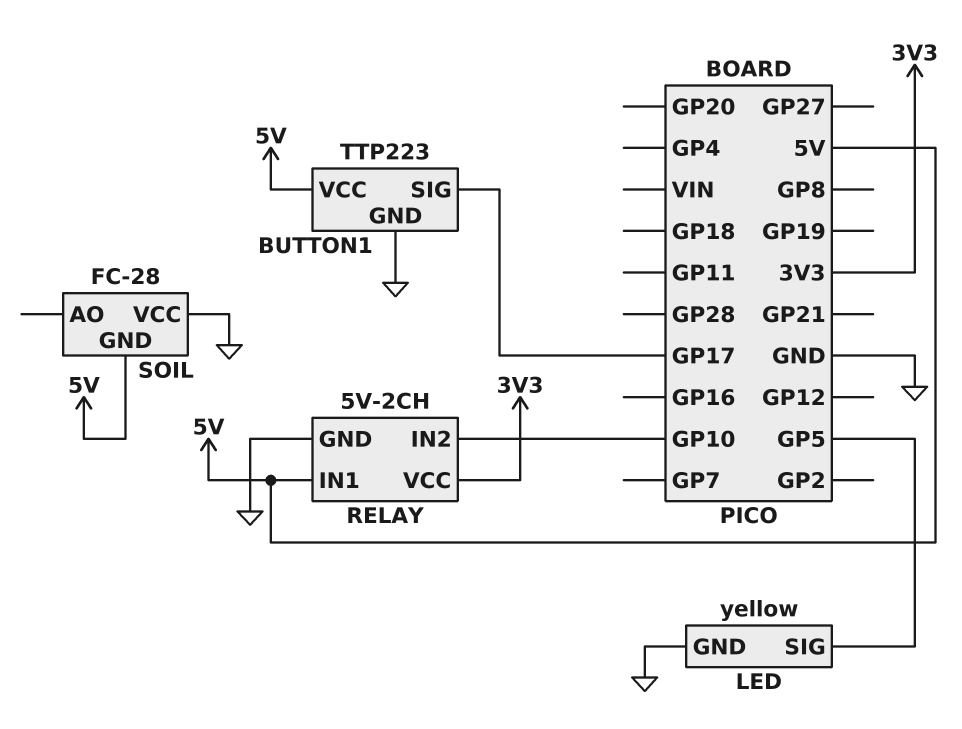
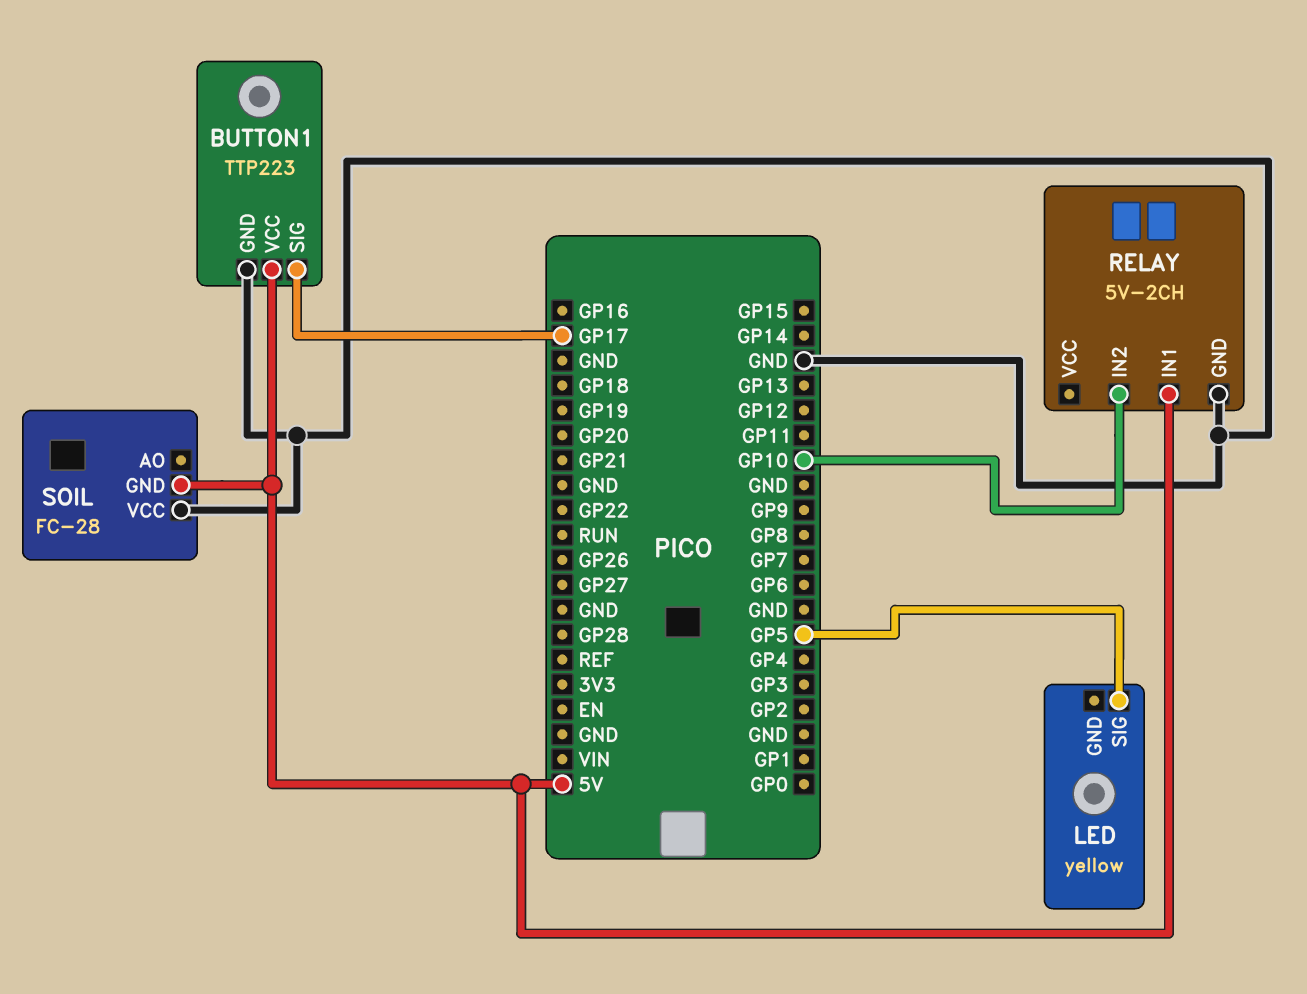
LED pin GND: GND -> none
RELAY pin VCC: 3V3 -> none

